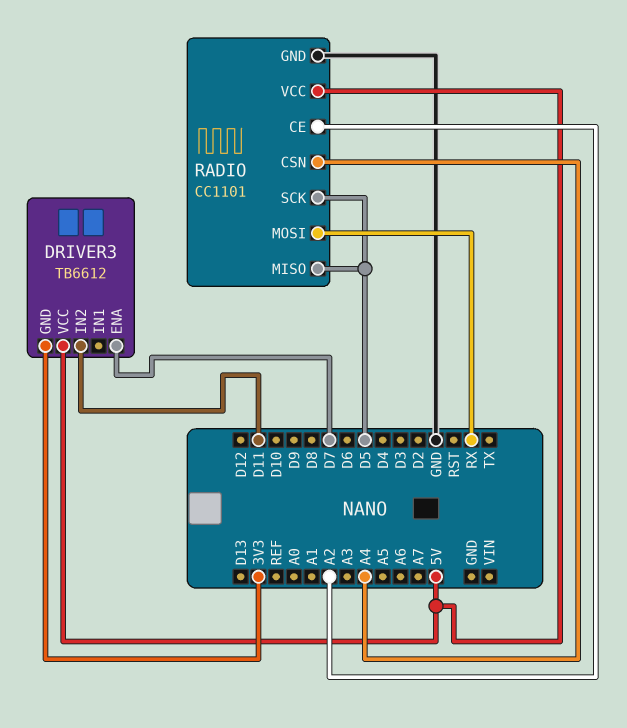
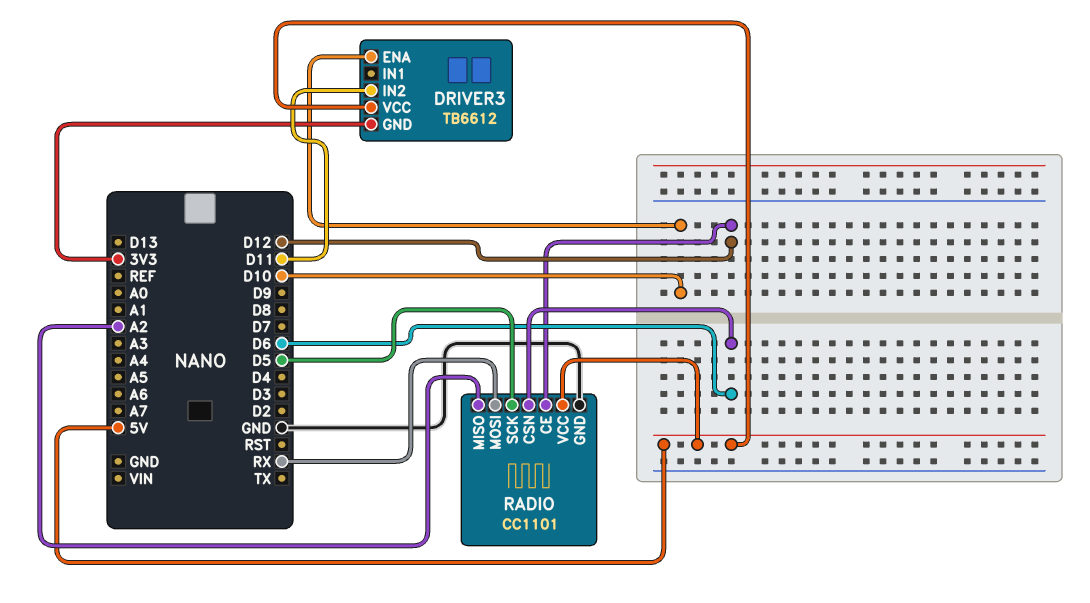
DRIVER3 pin ENA: D7 -> D10
RADIO pin CE: A2 -> D12
RADIO pin CSN: A4 -> D6
RADIO pin MISO: D5 -> A2

